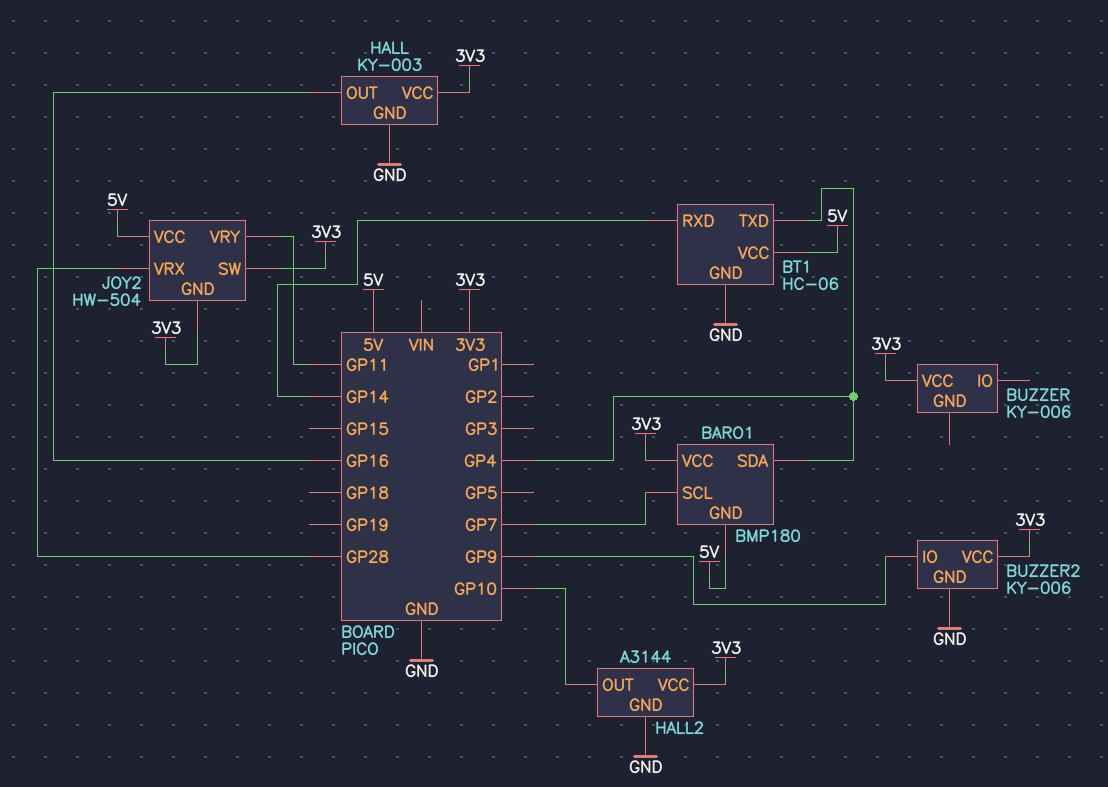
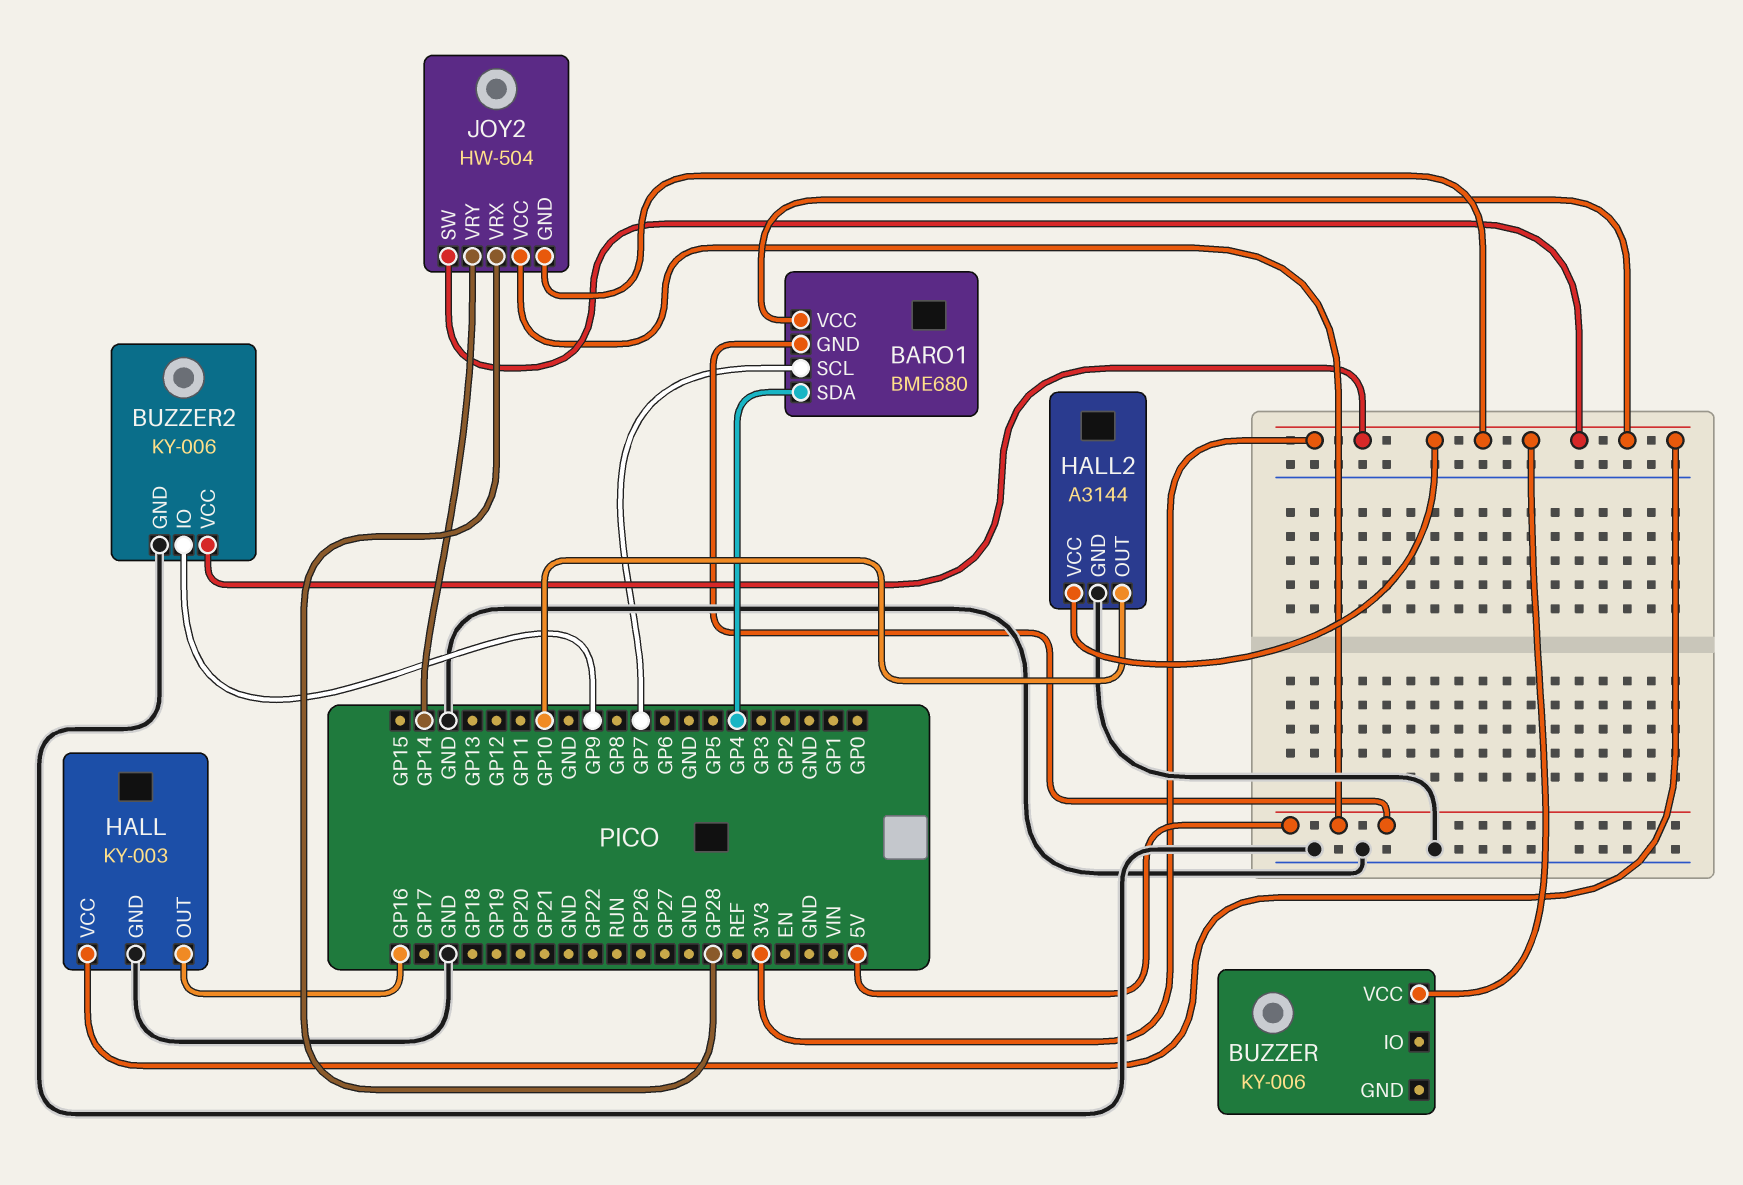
BARO1: BMP180 -> BME680
BT1: HC-06 -> none
BT1 pin GND: GND -> none
BT1 pin RXD: GP14 -> none
BT1 pin TXD: GP4 -> none
BT1 pin VCC: 5V -> none
JOY2 pin VRY: GP11 -> GP14

